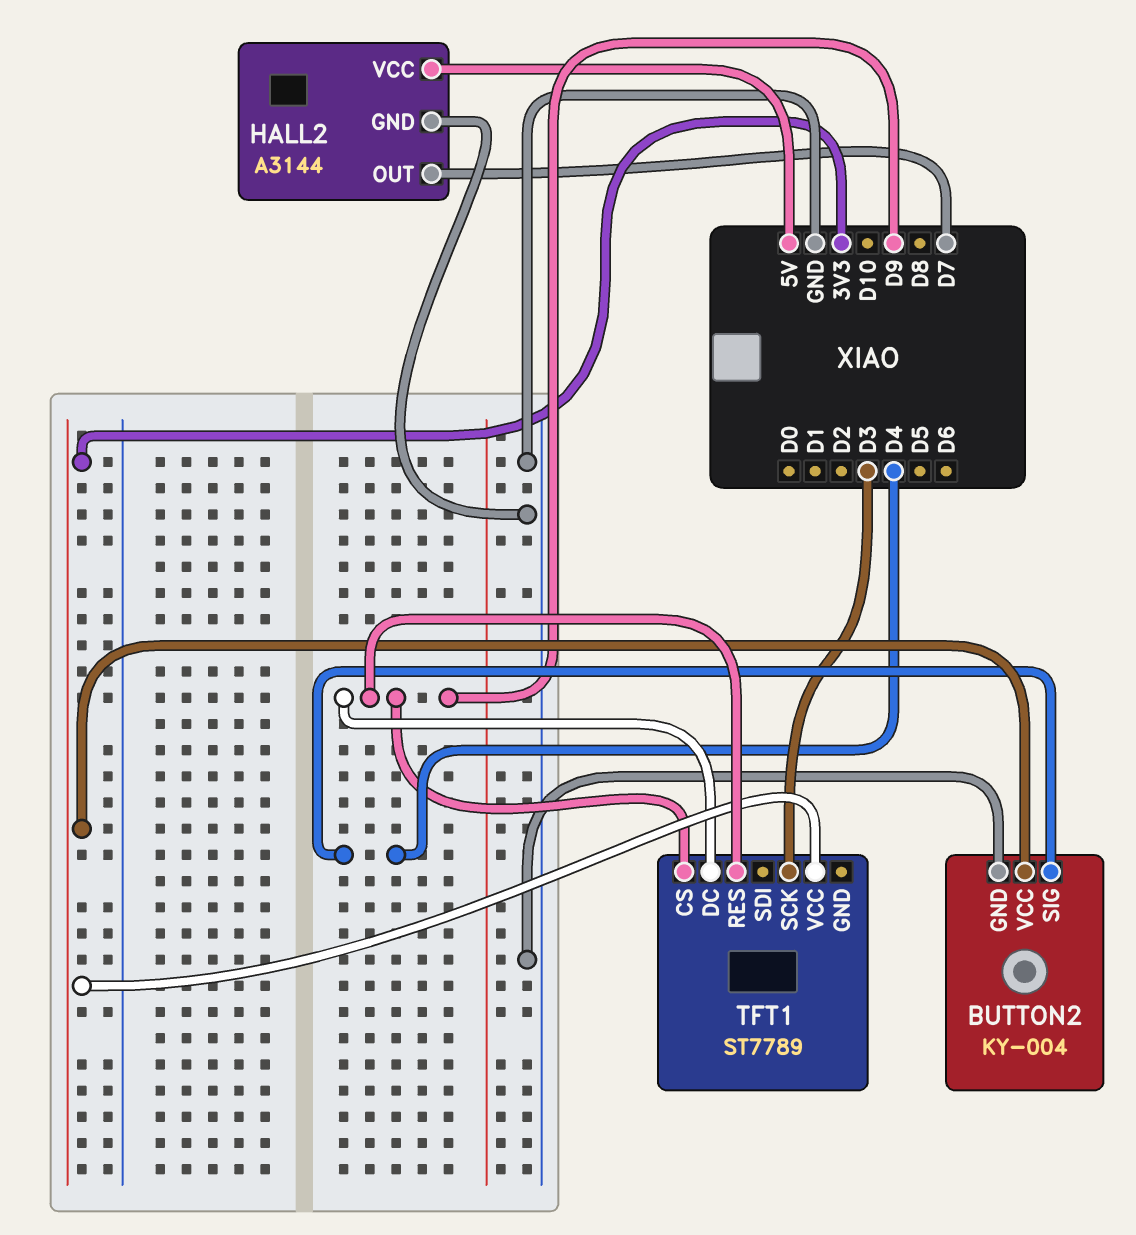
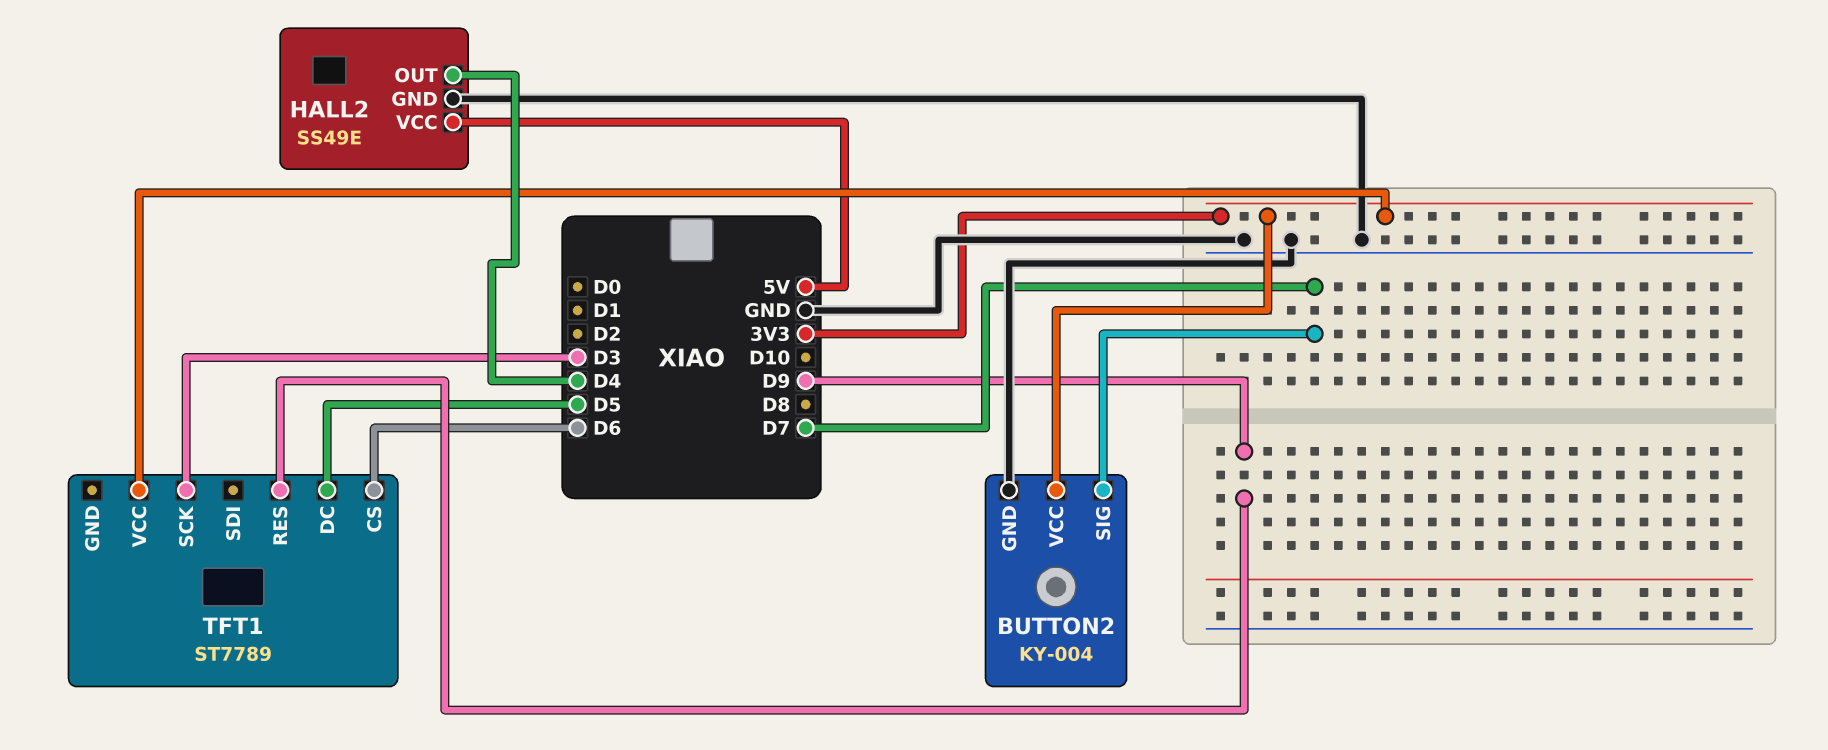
BUTTON2 pin SIG: D4 -> D7
HALL2: A3144 -> SS49E
HALL2 pin OUT: D7 -> D4
TFT1 pin CS: D9 -> D6
TFT1 pin DC: D9 -> D5

